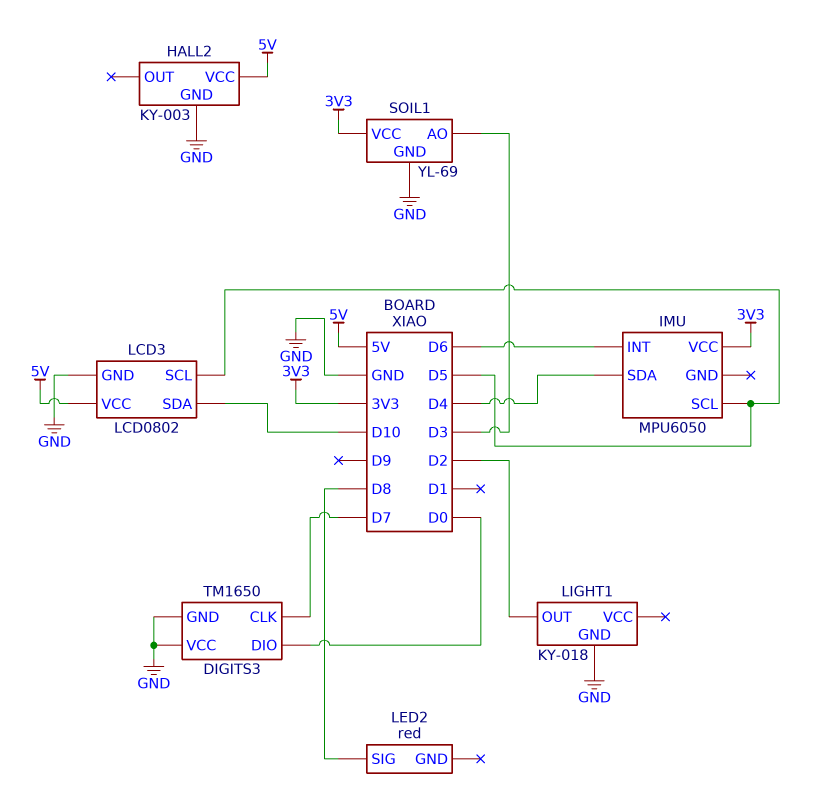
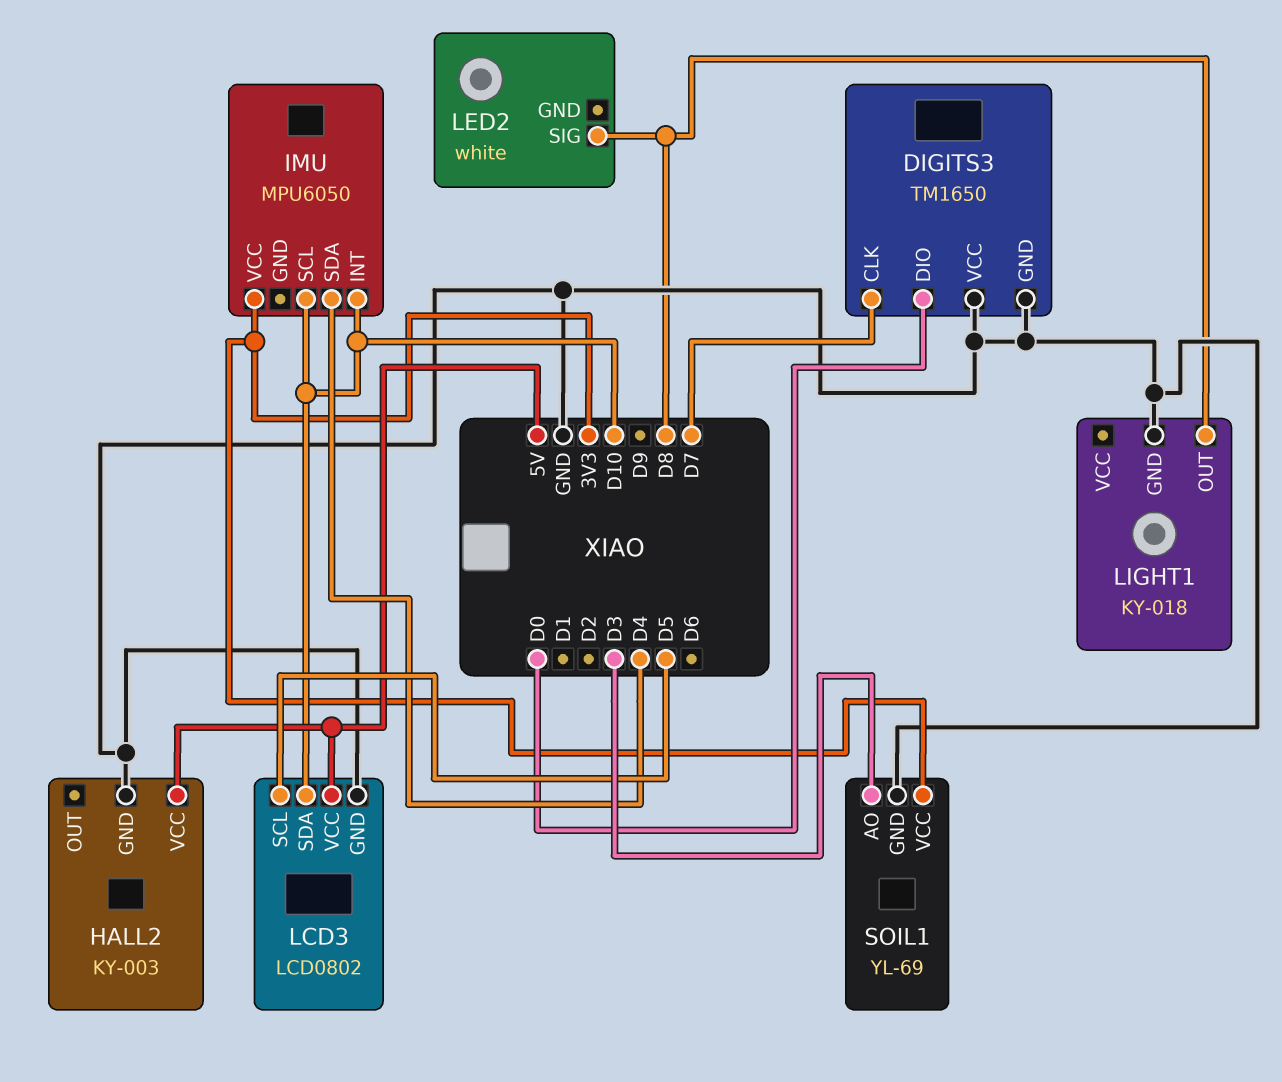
IMU pin INT: D6 -> D10
IMU pin SCL: D5 -> D10
LED2: red -> white
LIGHT1 pin OUT: D2 -> D8

